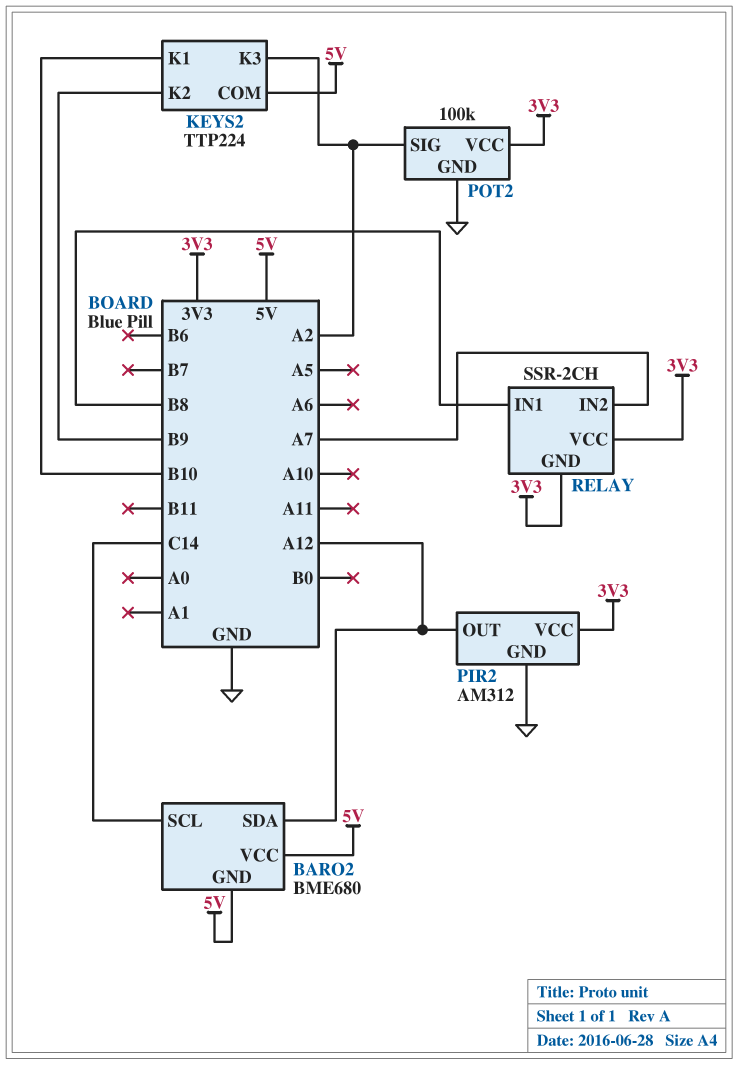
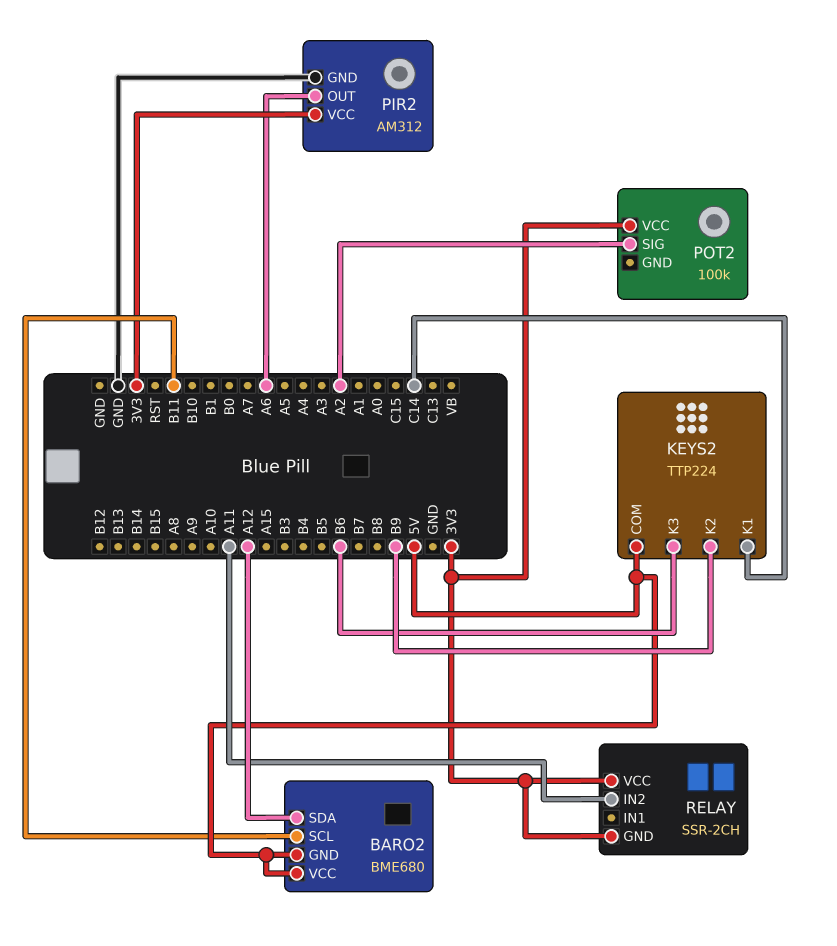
BARO2 pin SCL: C14 -> B11
KEYS2 pin K1: B10 -> C14
KEYS2 pin K3: A2 -> B6
PIR2 pin OUT: A12 -> A6
POT2 pin GND: GND -> none
RELAY pin IN1: B8 -> none
RELAY pin IN2: A7 -> A11

